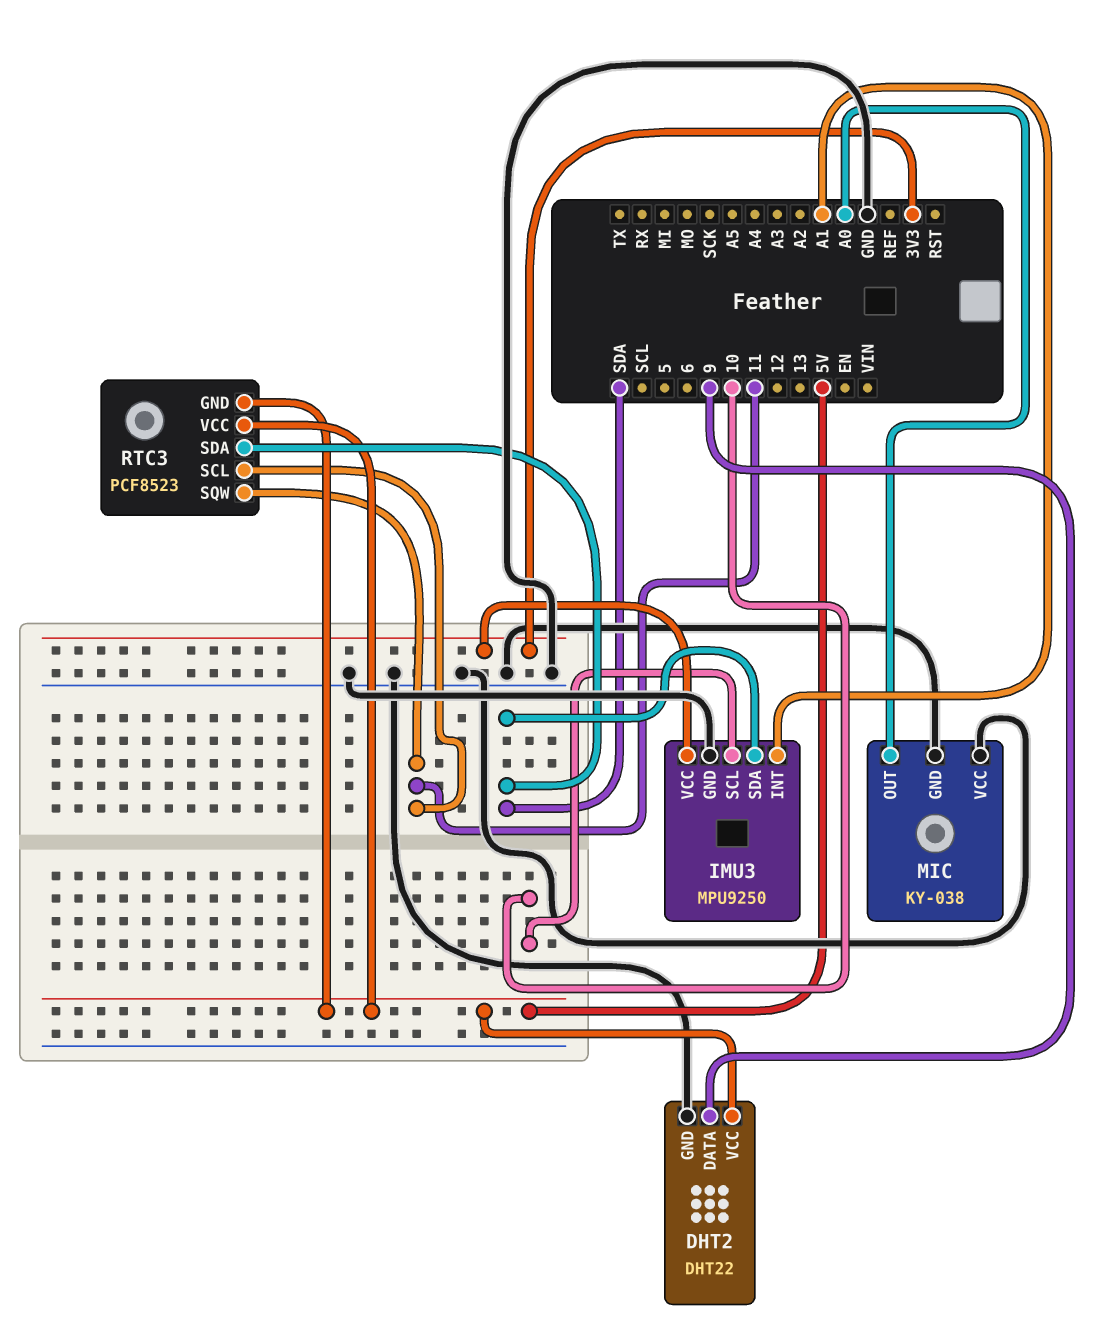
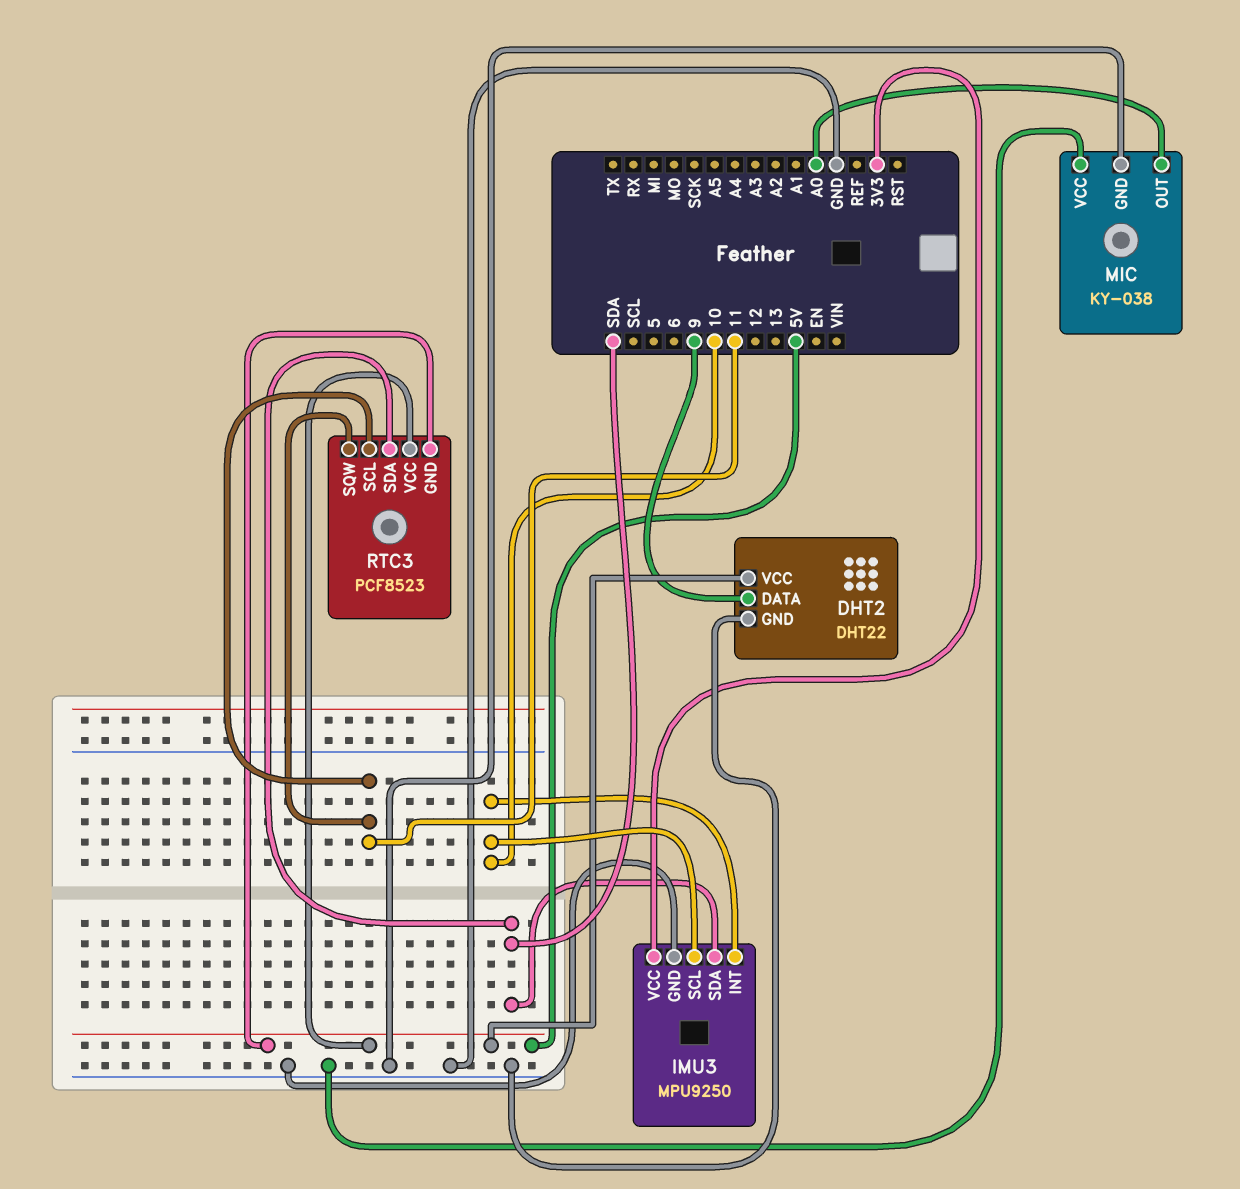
IMU3 pin INT: A1 -> 10

